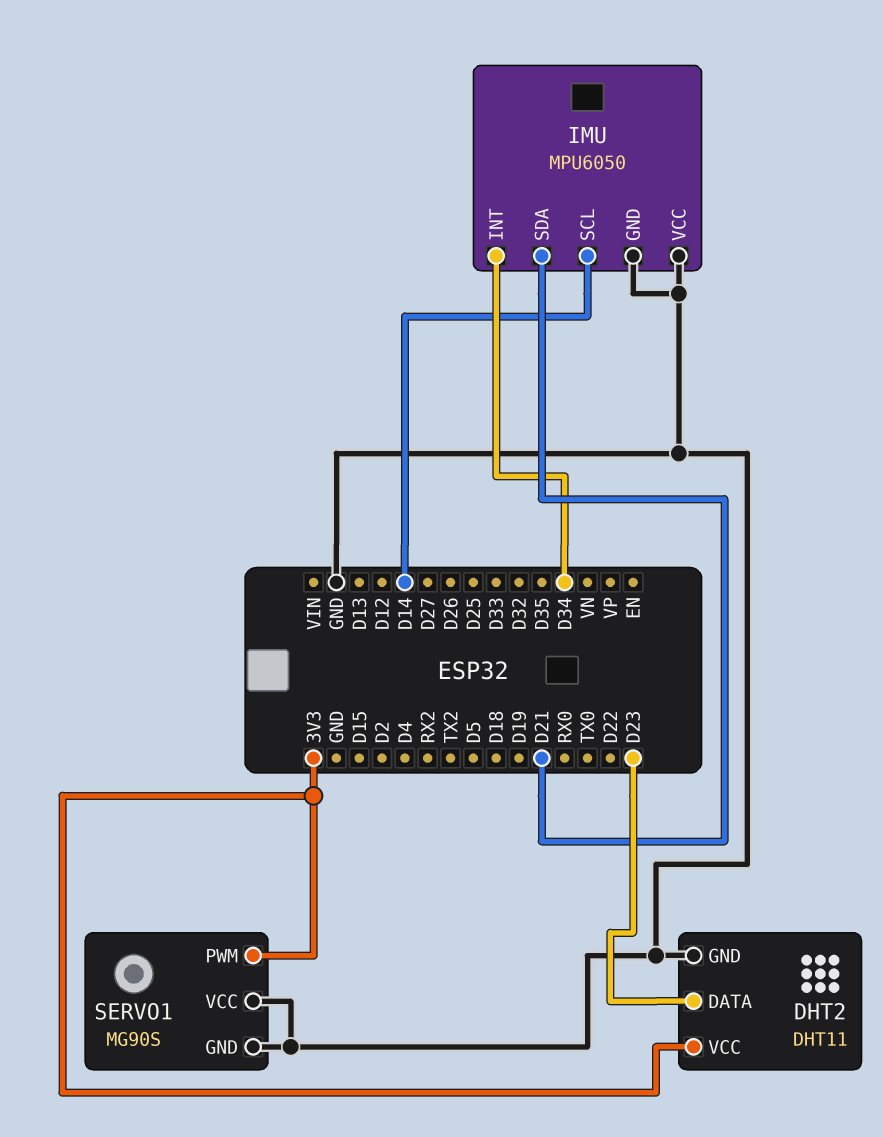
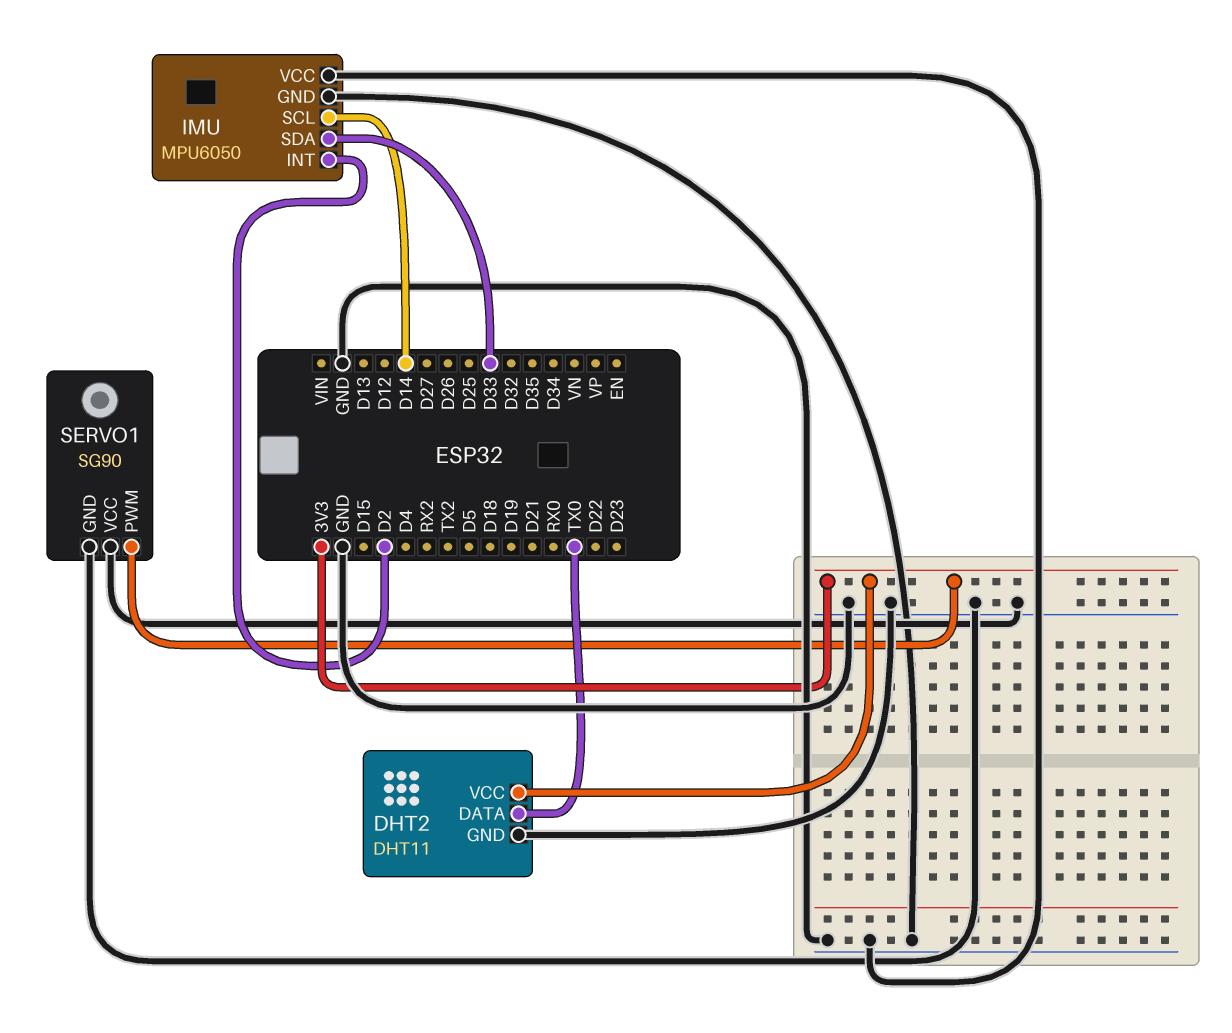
DHT2 pin DATA: D23 -> TX0
IMU pin INT: D34 -> D2
IMU pin SDA: D21 -> D33
SERVO1: MG90S -> SG90

